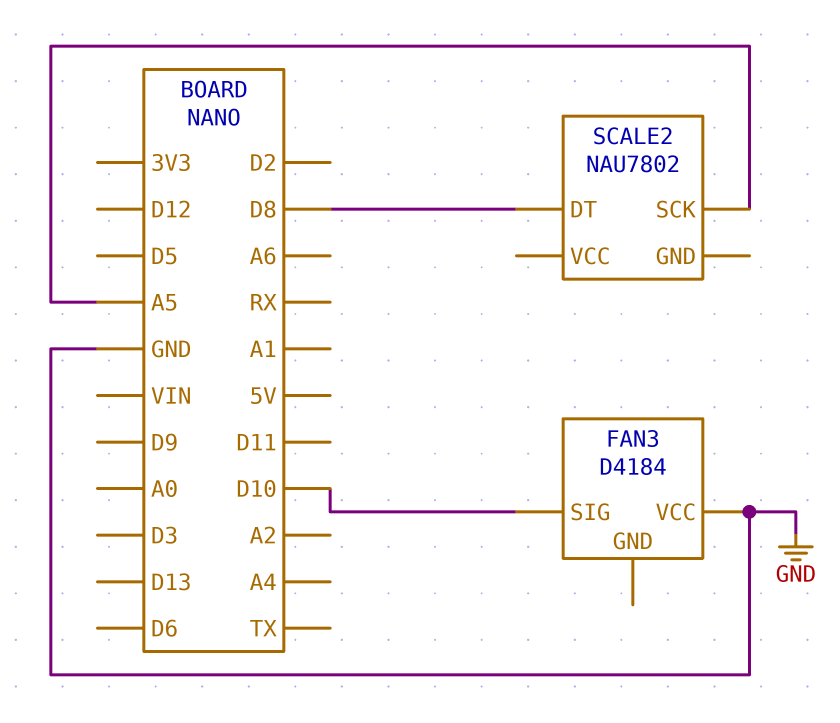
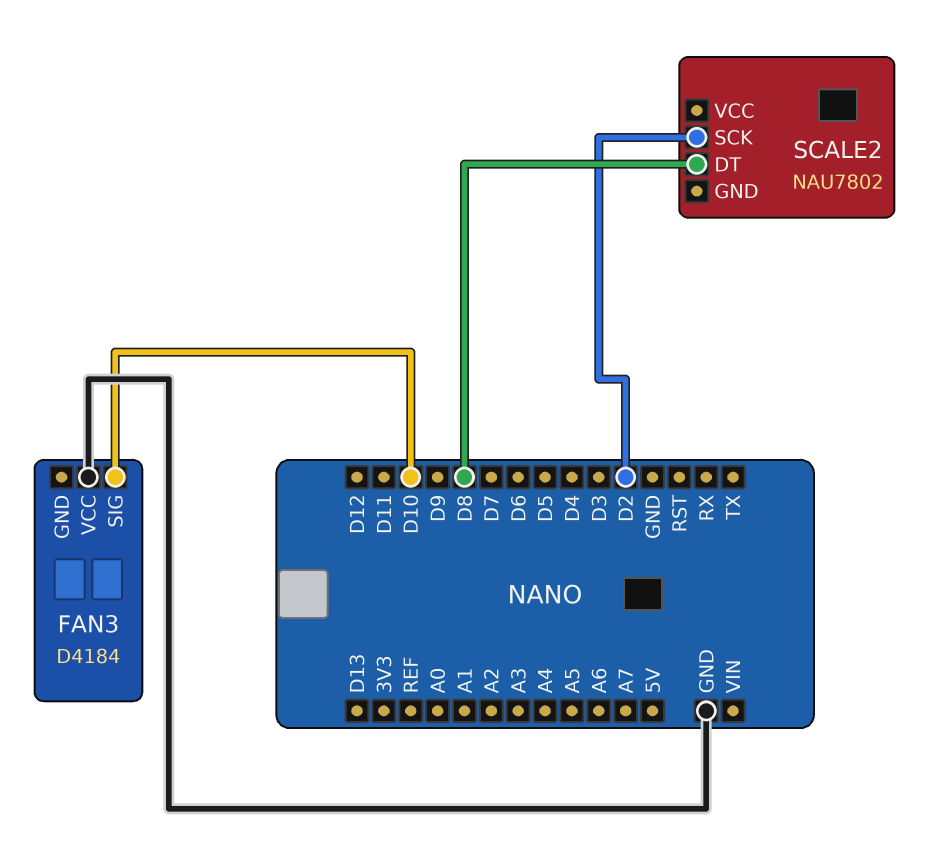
SCALE2 pin SCK: A5 -> D2

